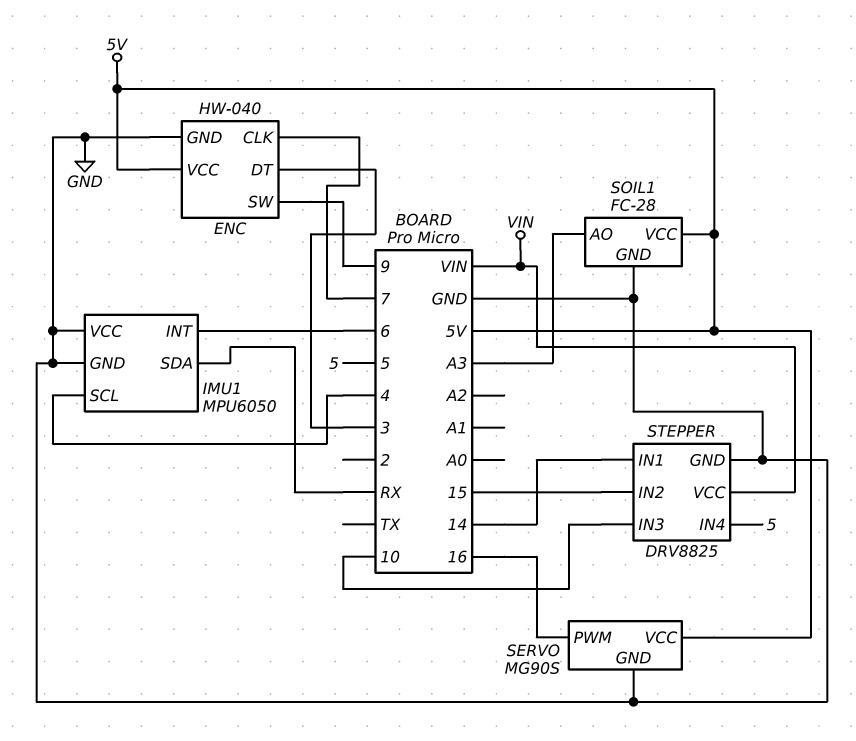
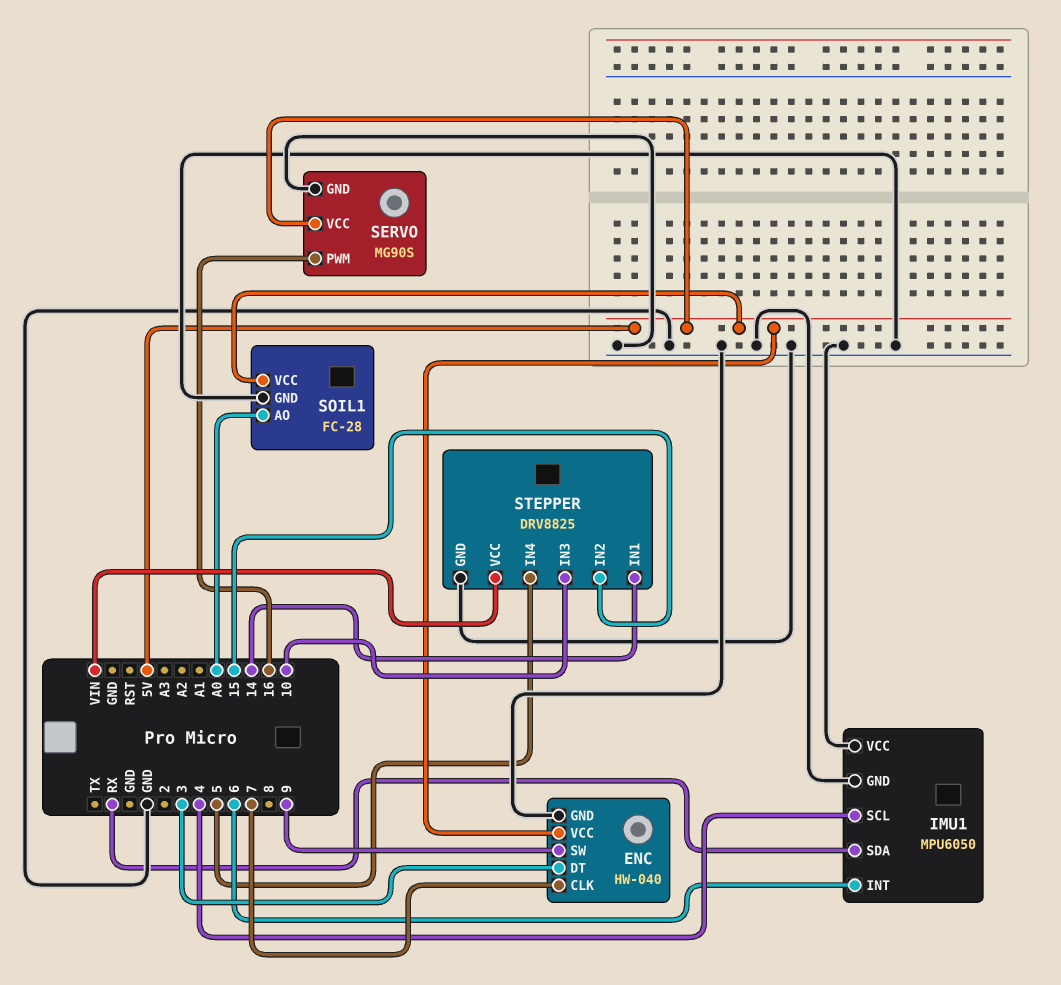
SOIL1 pin AO: A3 -> A0

